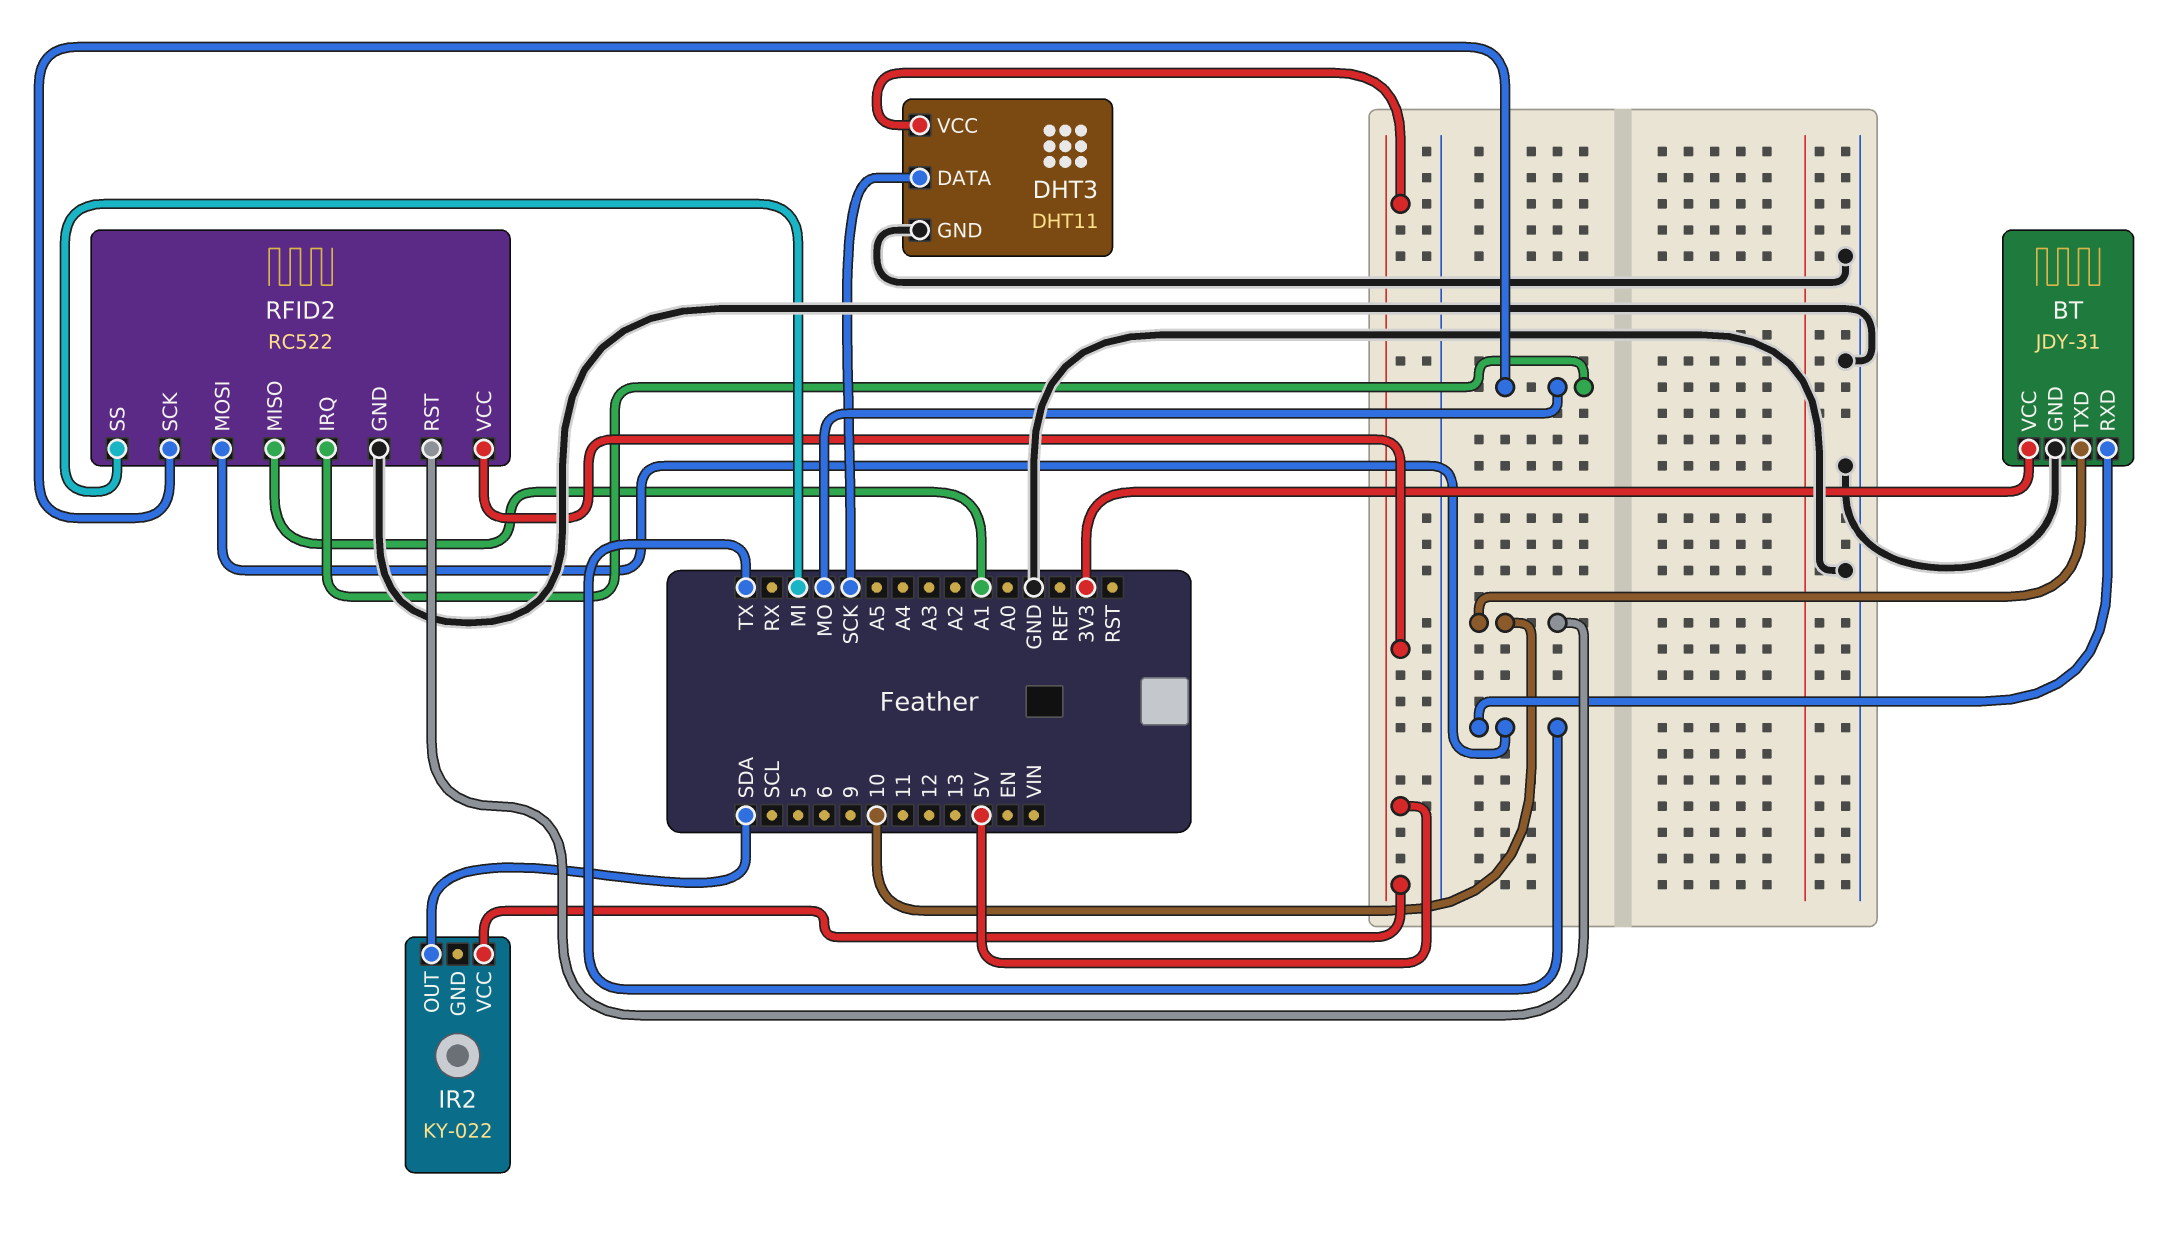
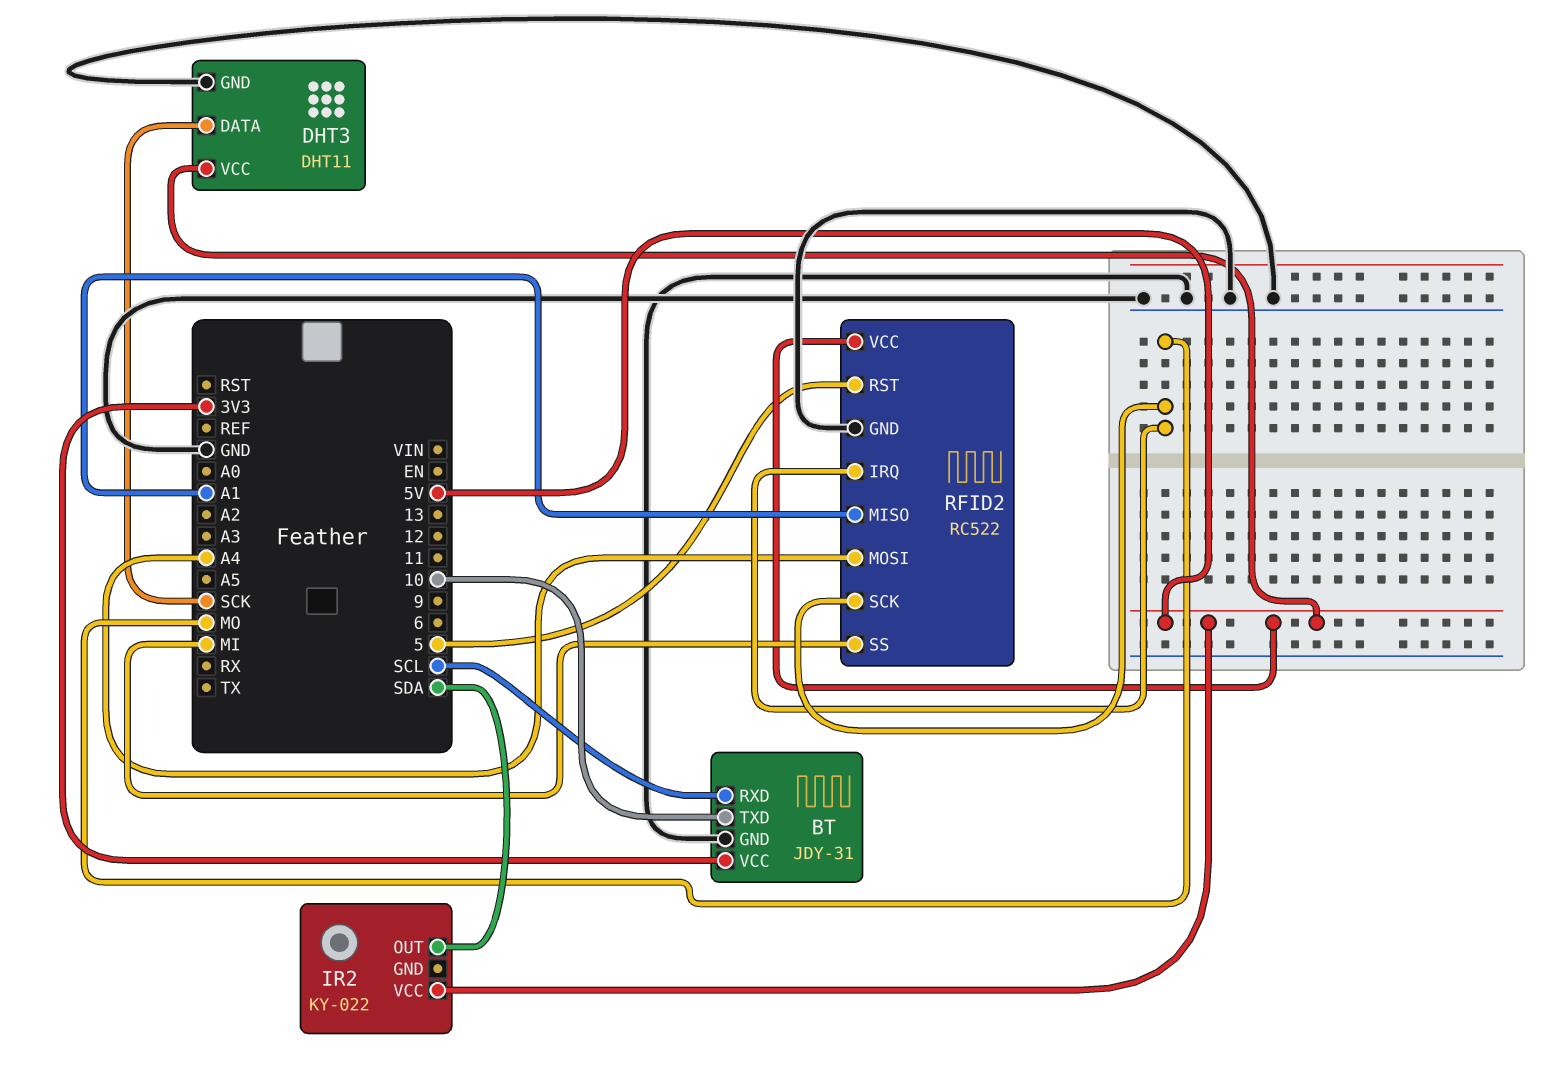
BT pin RXD: TX -> SCL
RFID2 pin MOSI: TX -> A4
RFID2 pin RST: 10 -> 5

